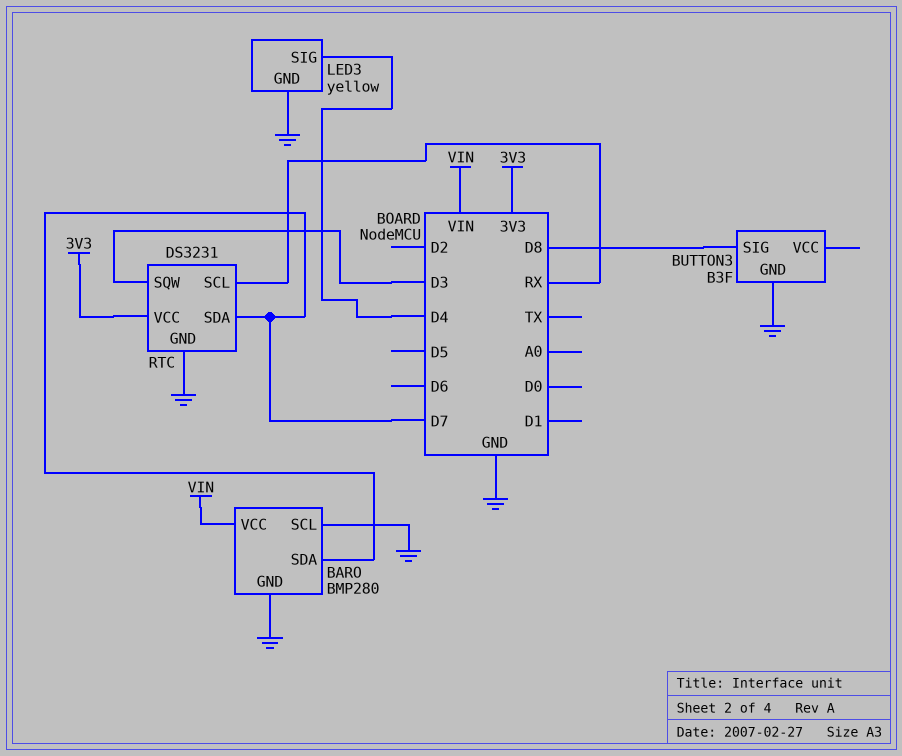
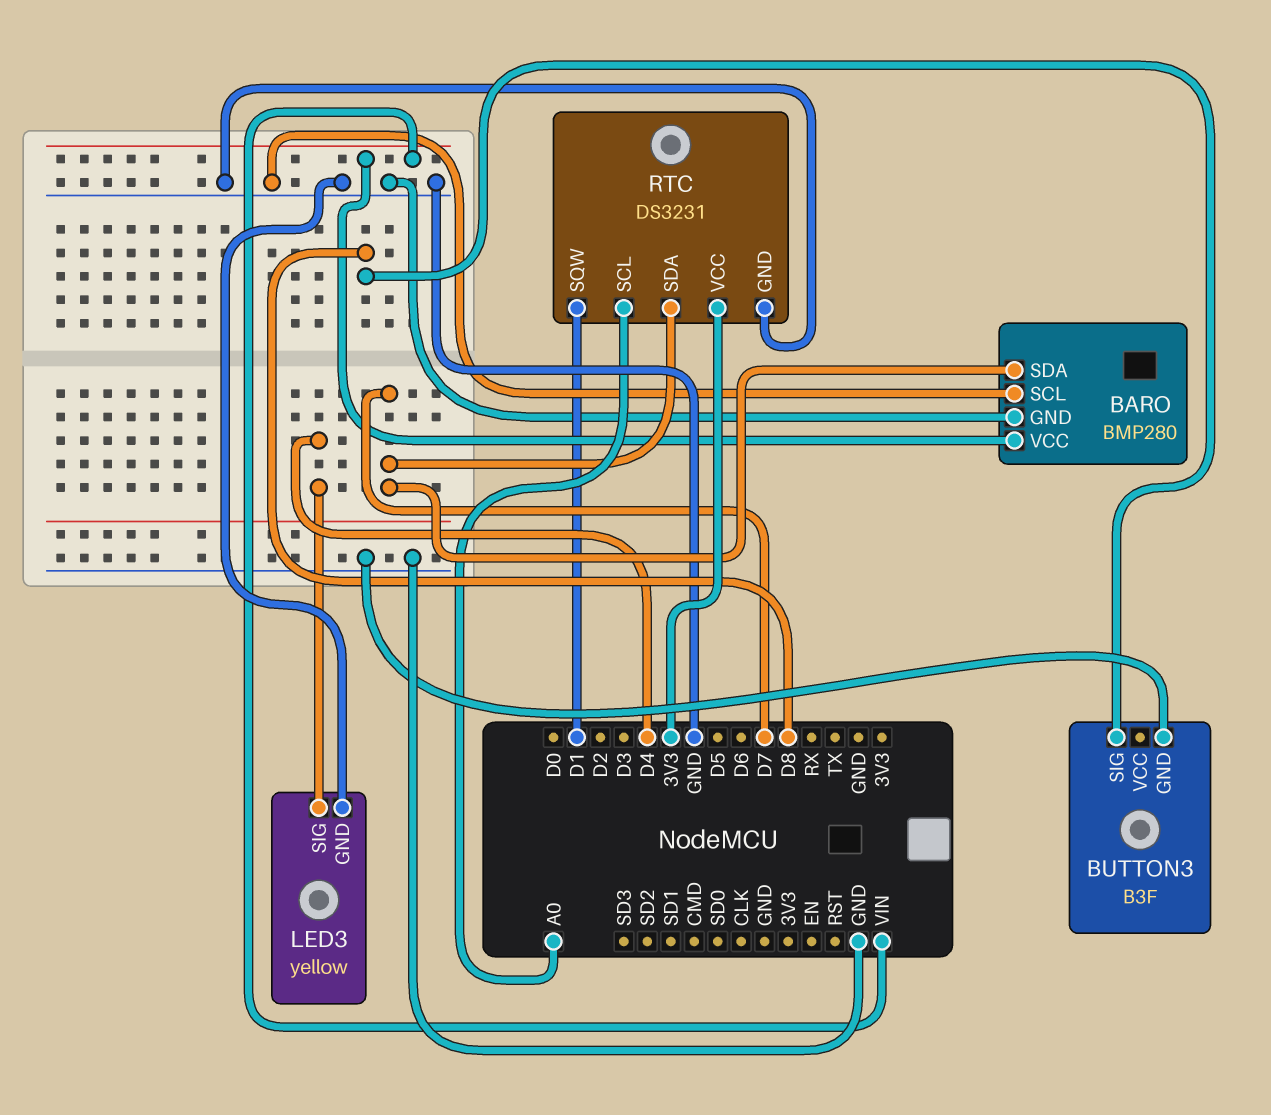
RTC pin SCL: RX -> A0
RTC pin SQW: D3 -> D1

